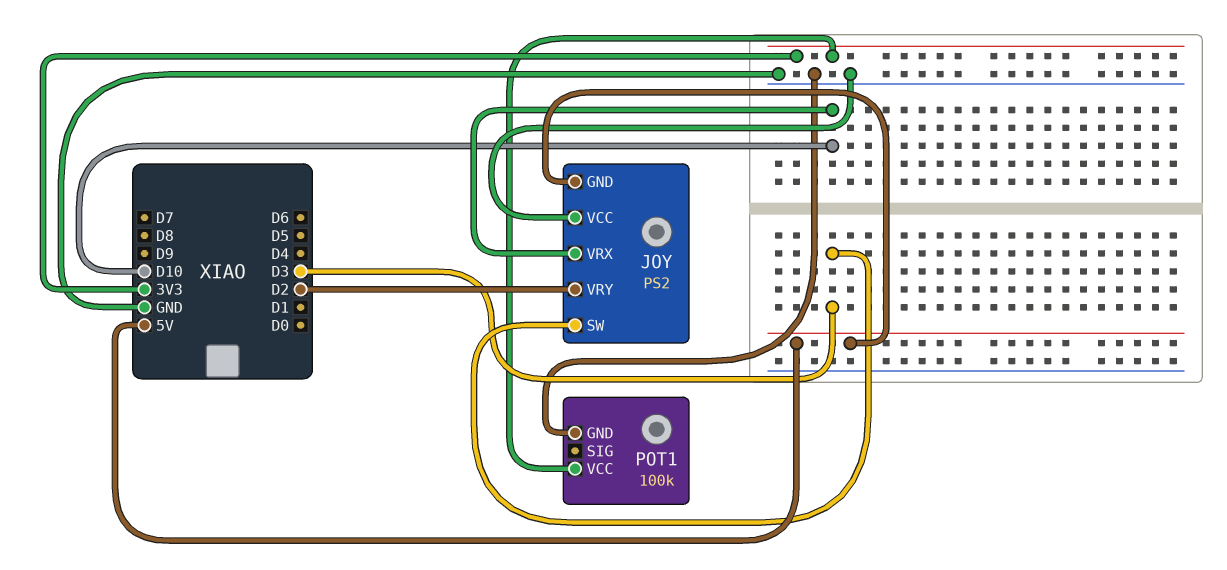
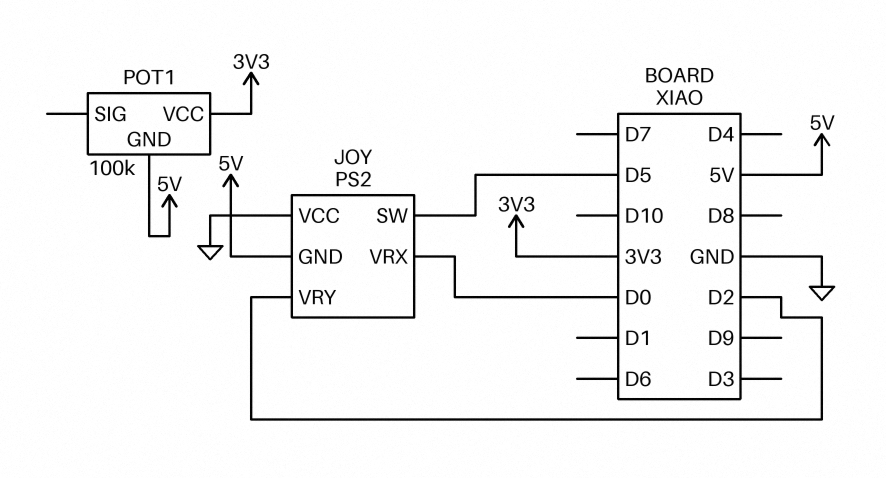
JOY pin SW: D3 -> D5
JOY pin VRX: D10 -> D0
POT1 pin GND: GND -> 5V

